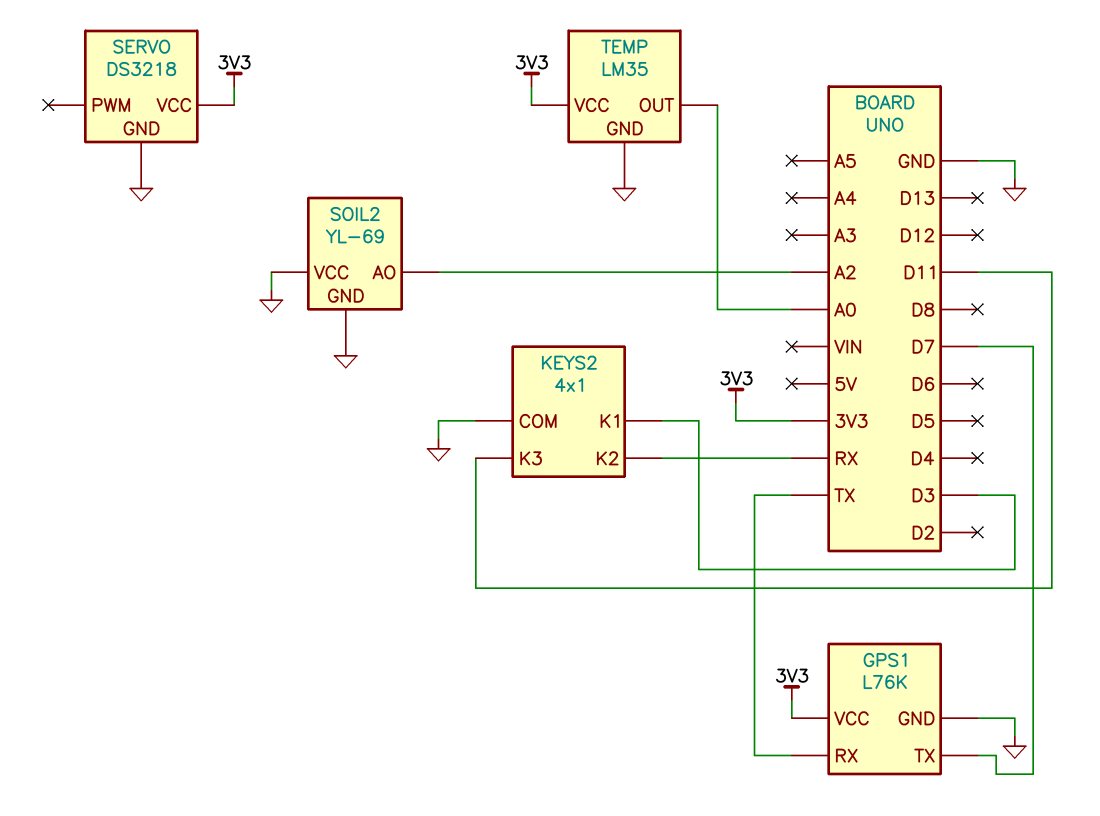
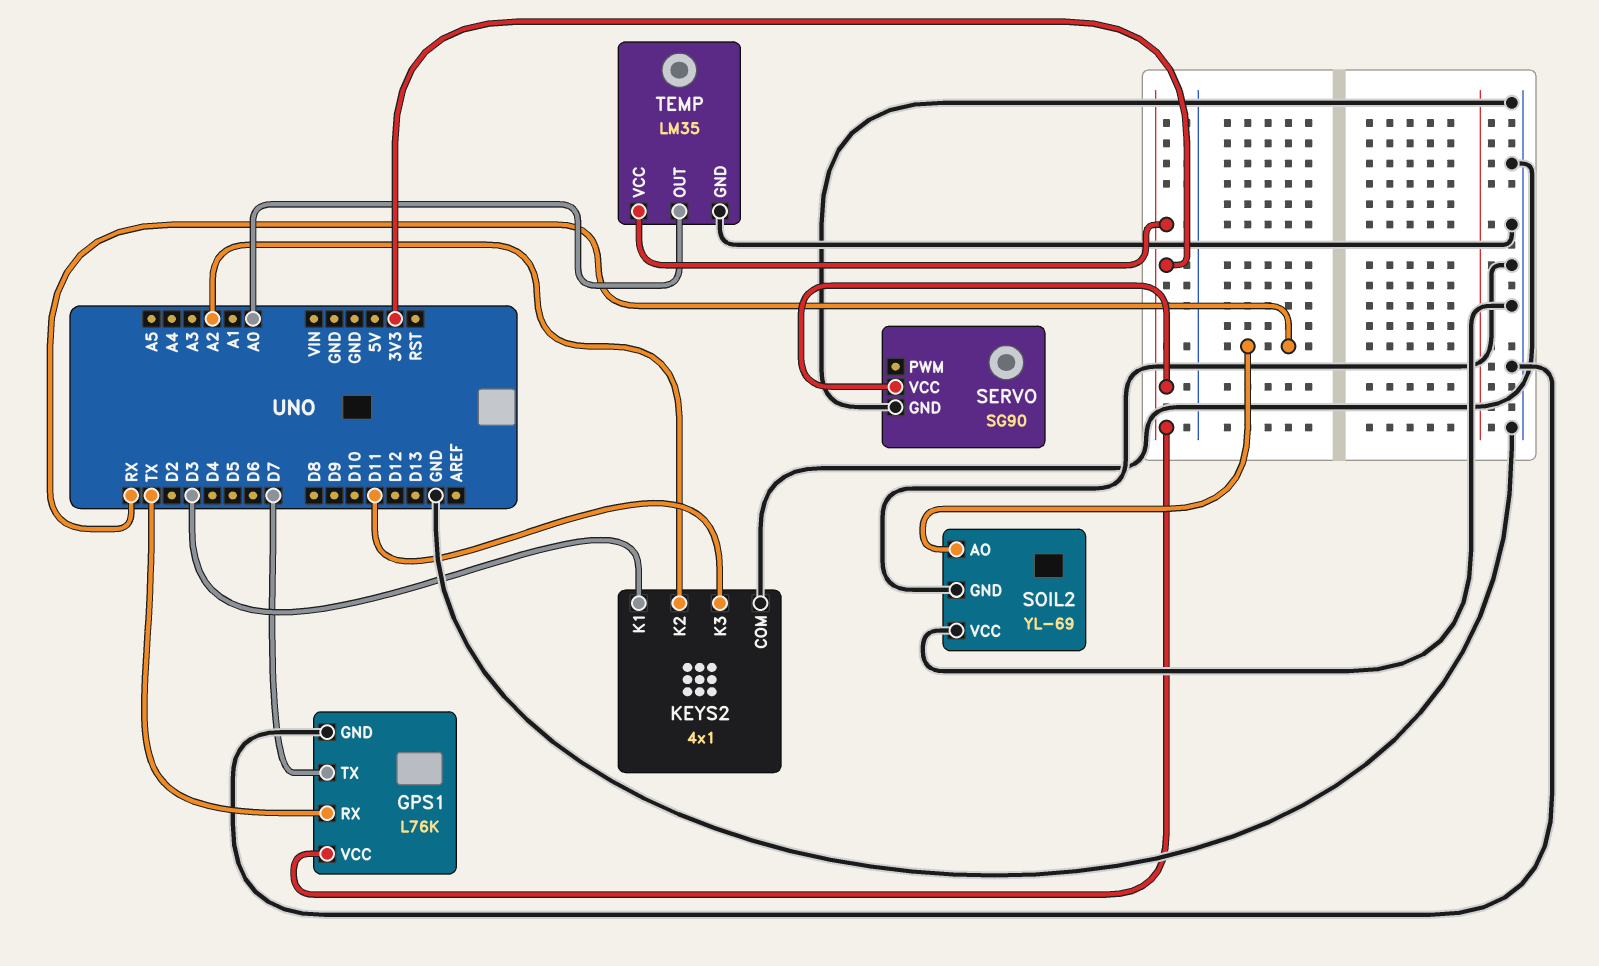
KEYS2 pin K2: RX -> A2
SERVO: DS3218 -> SG90
SOIL2 pin AO: A2 -> RX

